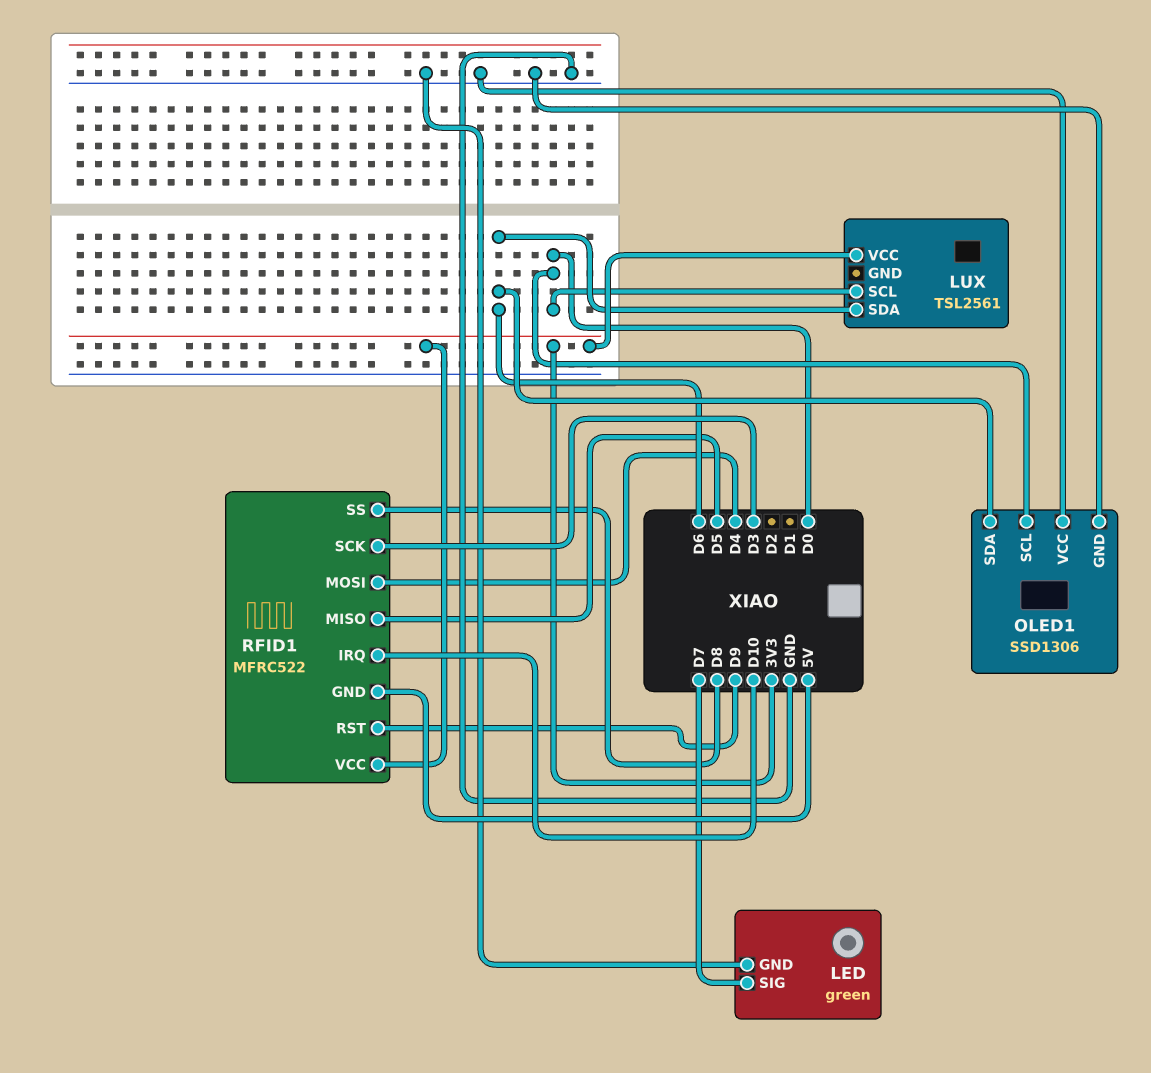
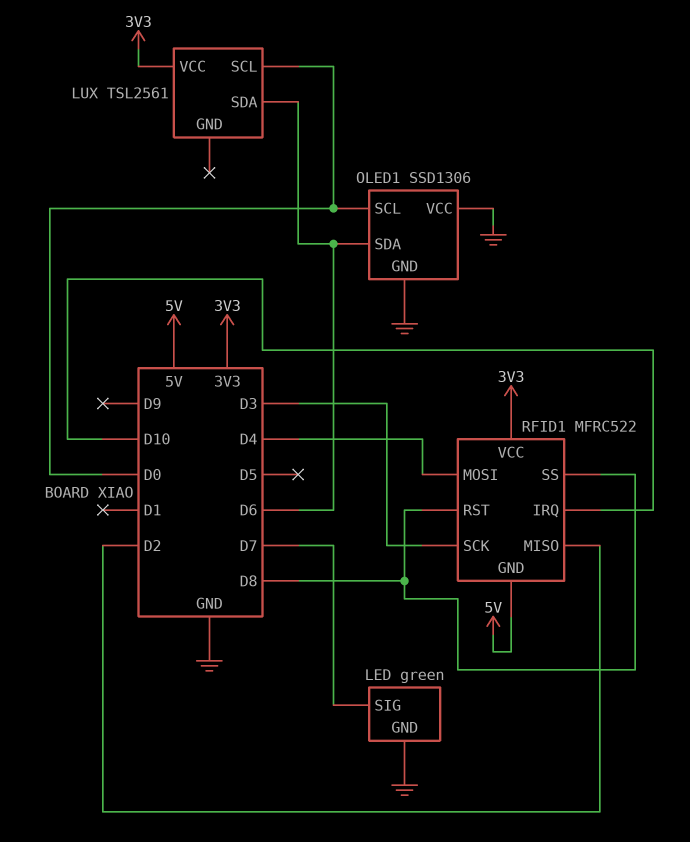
RFID1 pin MISO: D5 -> D2
RFID1 pin RST: D9 -> D8

